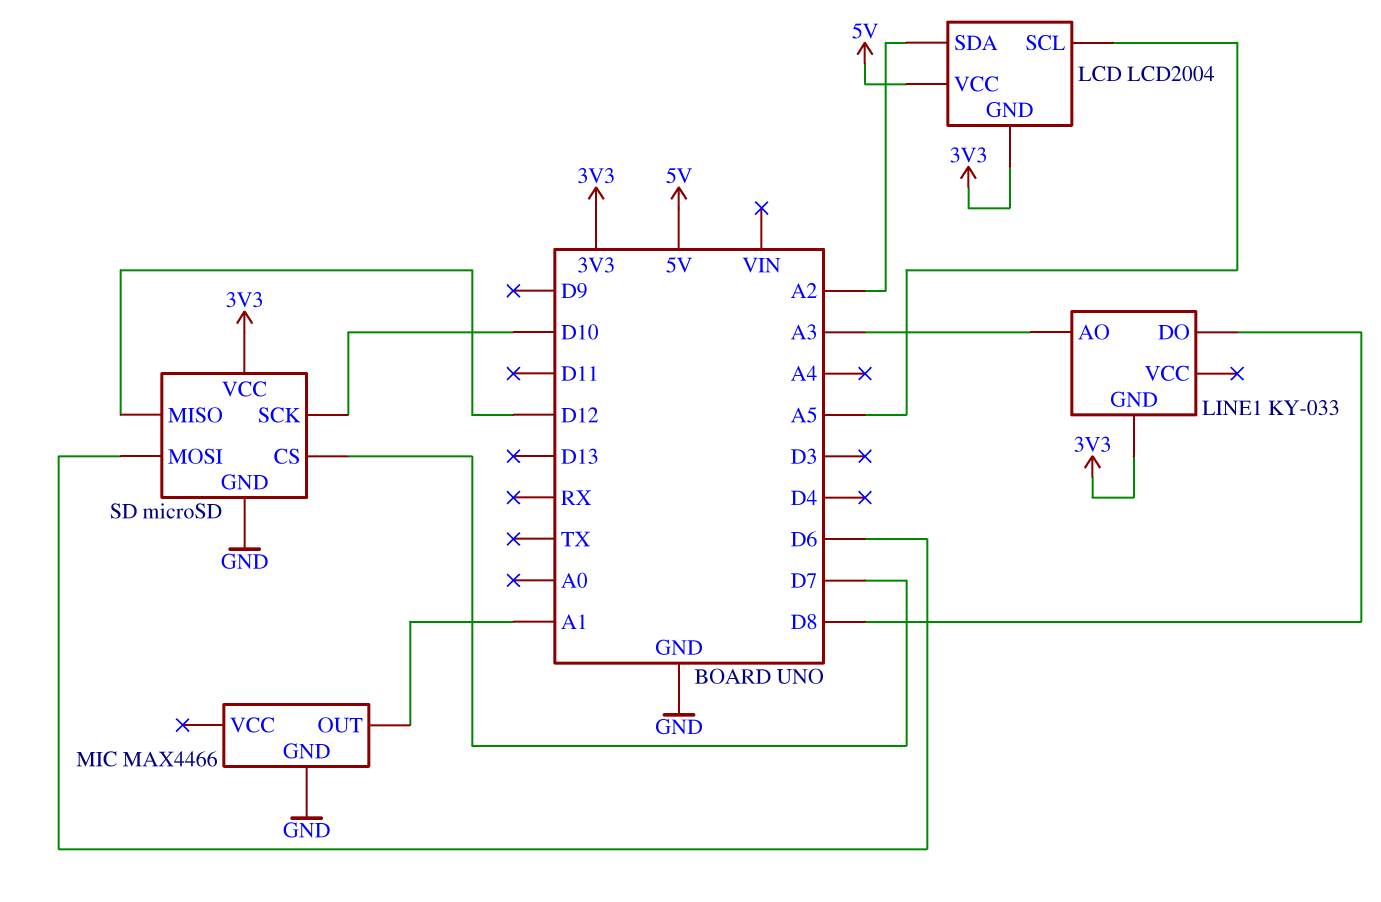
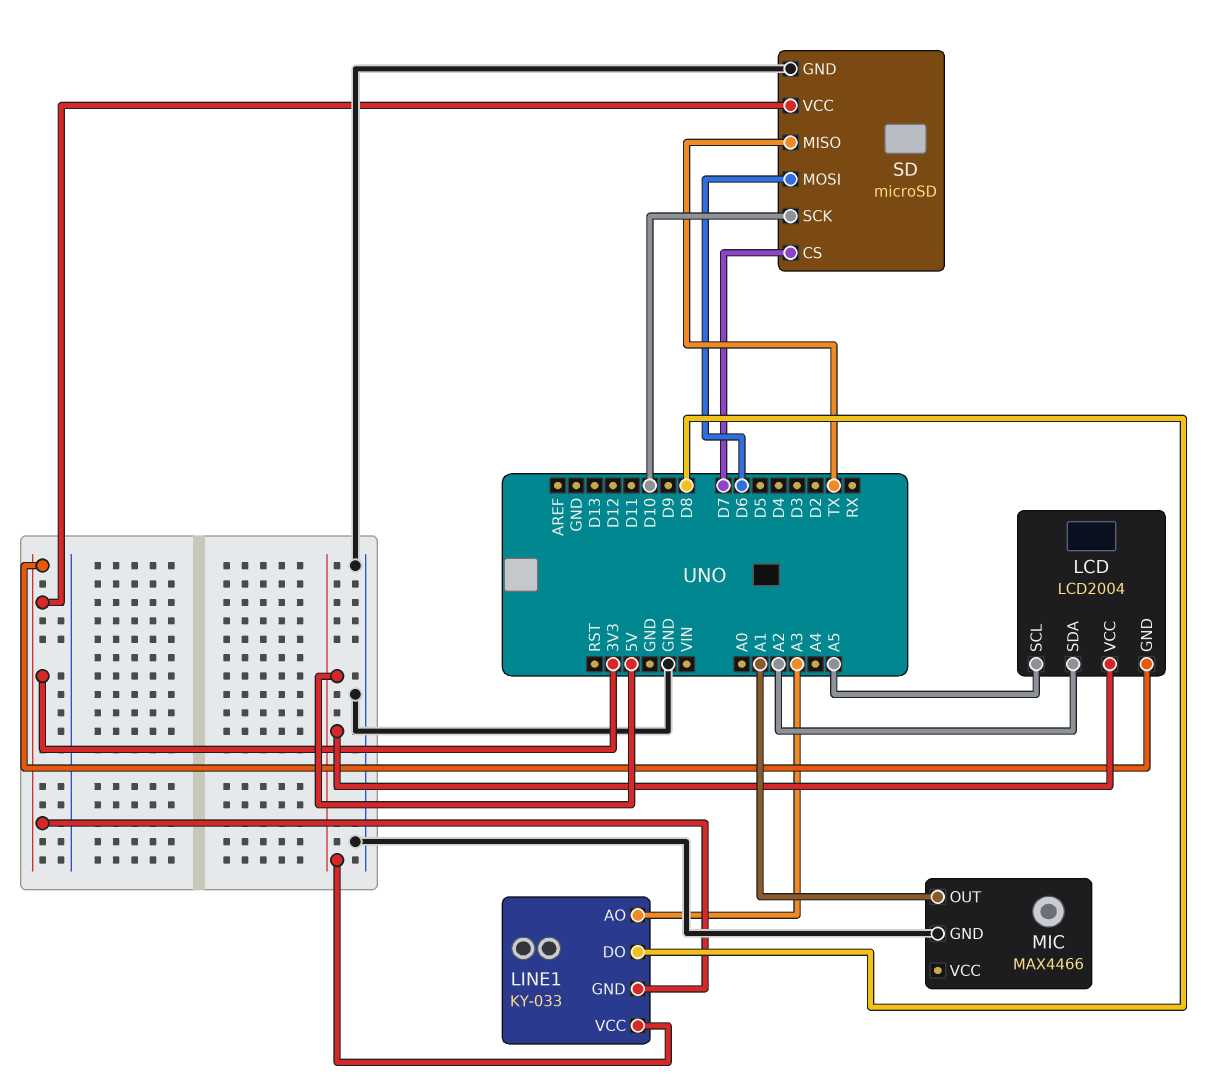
LINE1 pin VCC: none -> 5V
SD pin MISO: D12 -> TX

